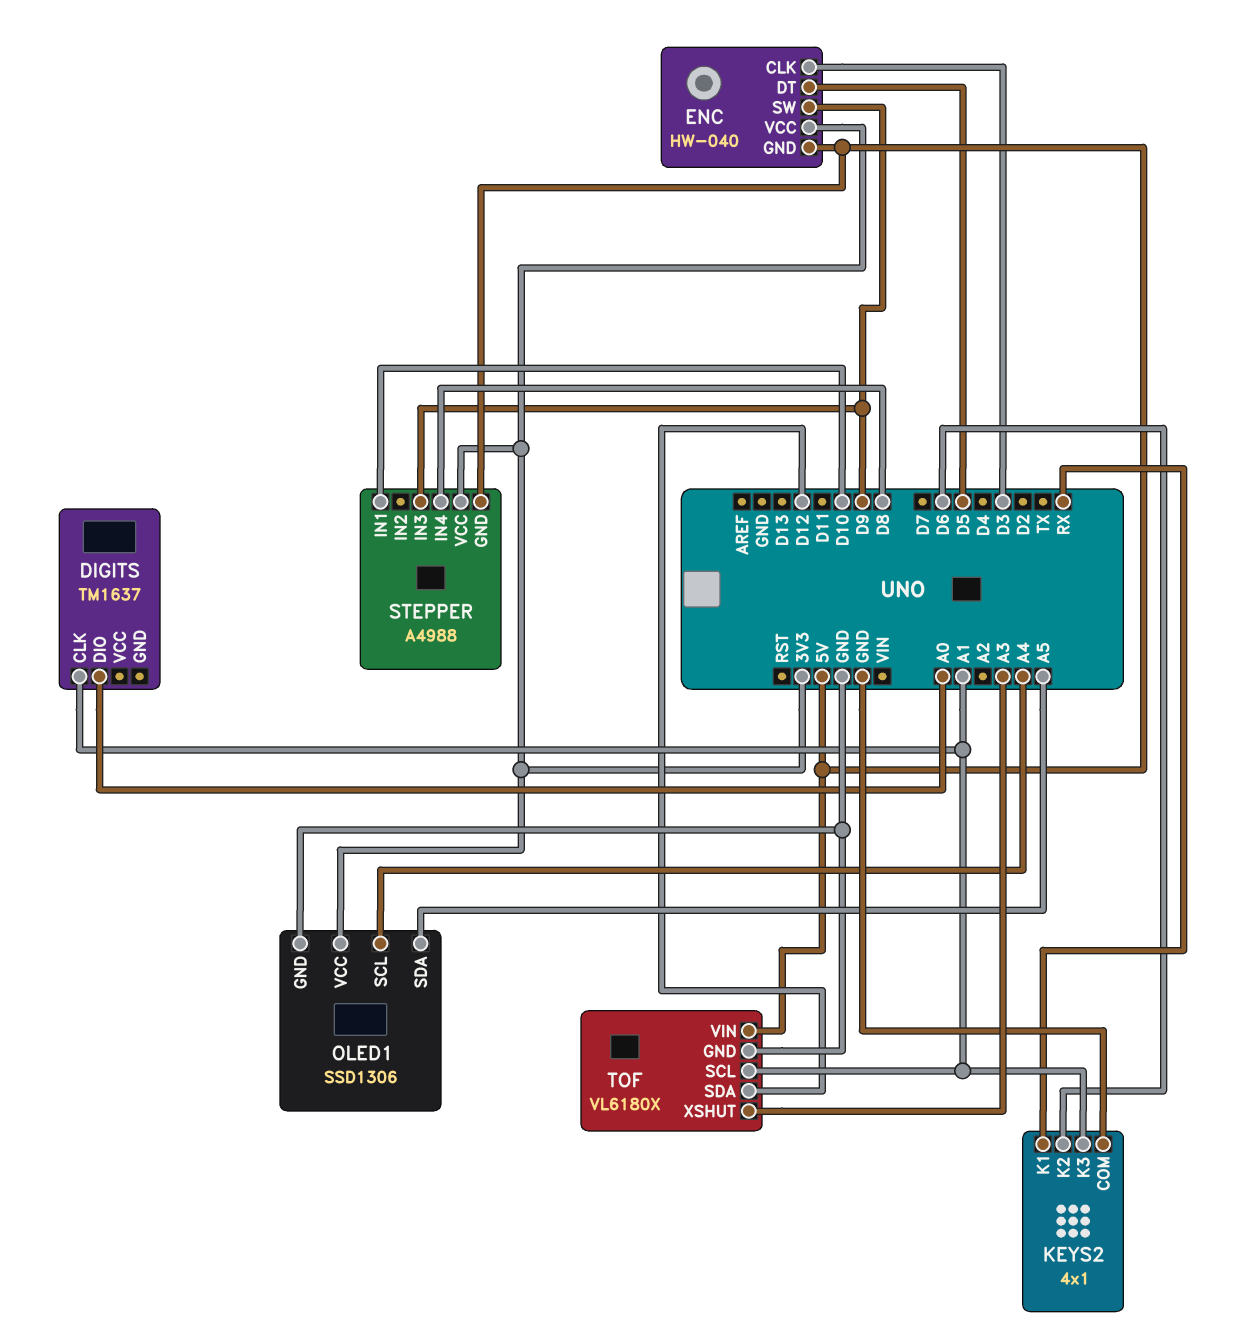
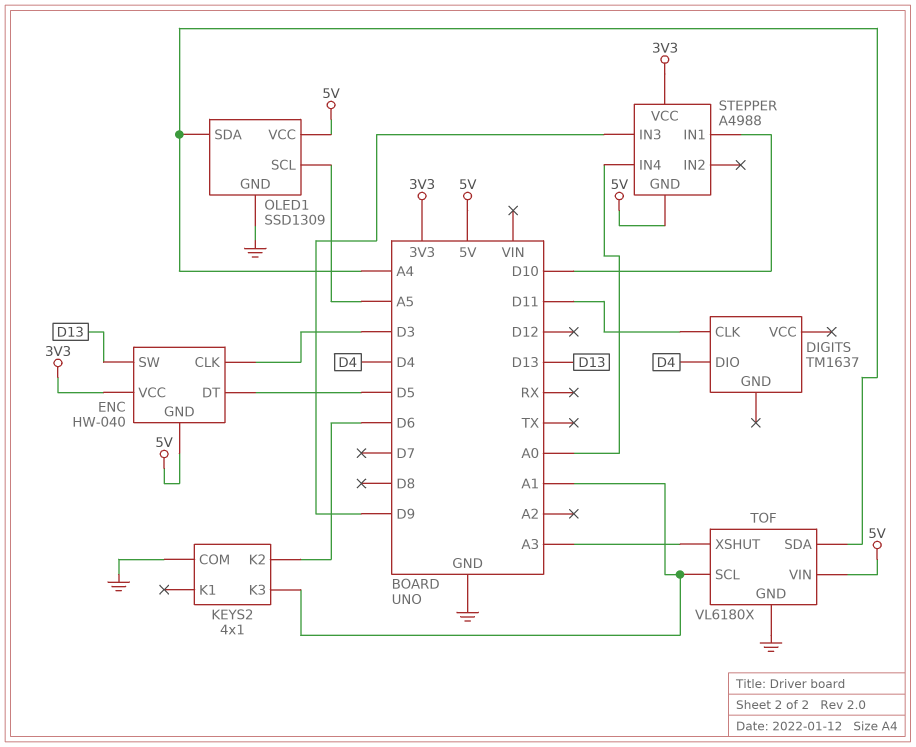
DIGITS pin CLK: A1 -> D11
DIGITS pin DIO: A0 -> D4
ENC pin SW: D9 -> D13
KEYS2 pin K1: RX -> none
OLED1: SSD1306 -> SSD1309
OLED1 pin SCL: A4 -> A5
OLED1 pin SDA: A5 -> A4
OLED1 pin VCC: 3V3 -> 5V
STEPPER pin IN4: D8 -> A0
TOF pin SDA: D12 -> A4

